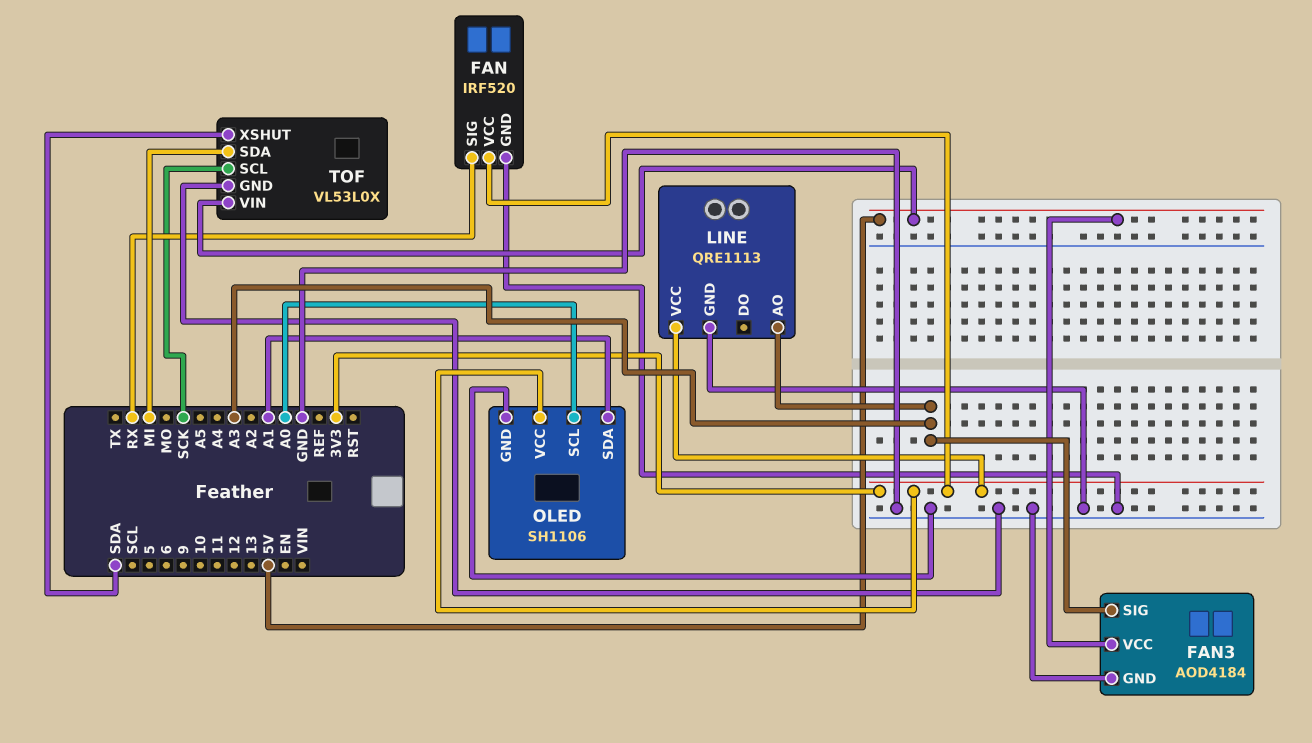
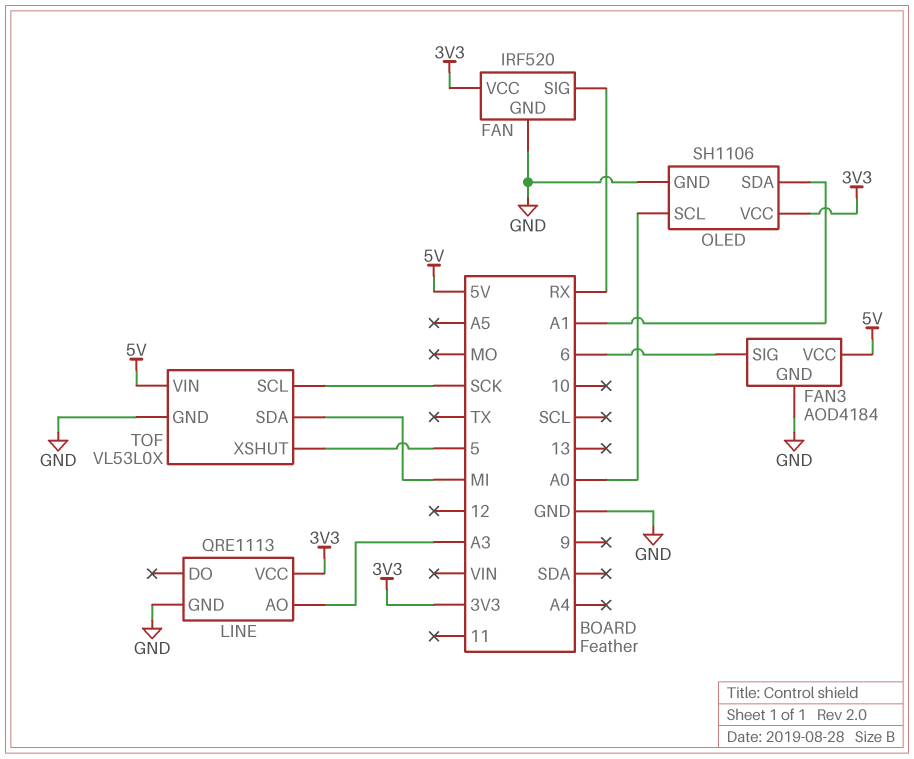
FAN3 pin SIG: A3 -> 6
TOF pin XSHUT: SDA -> 5

